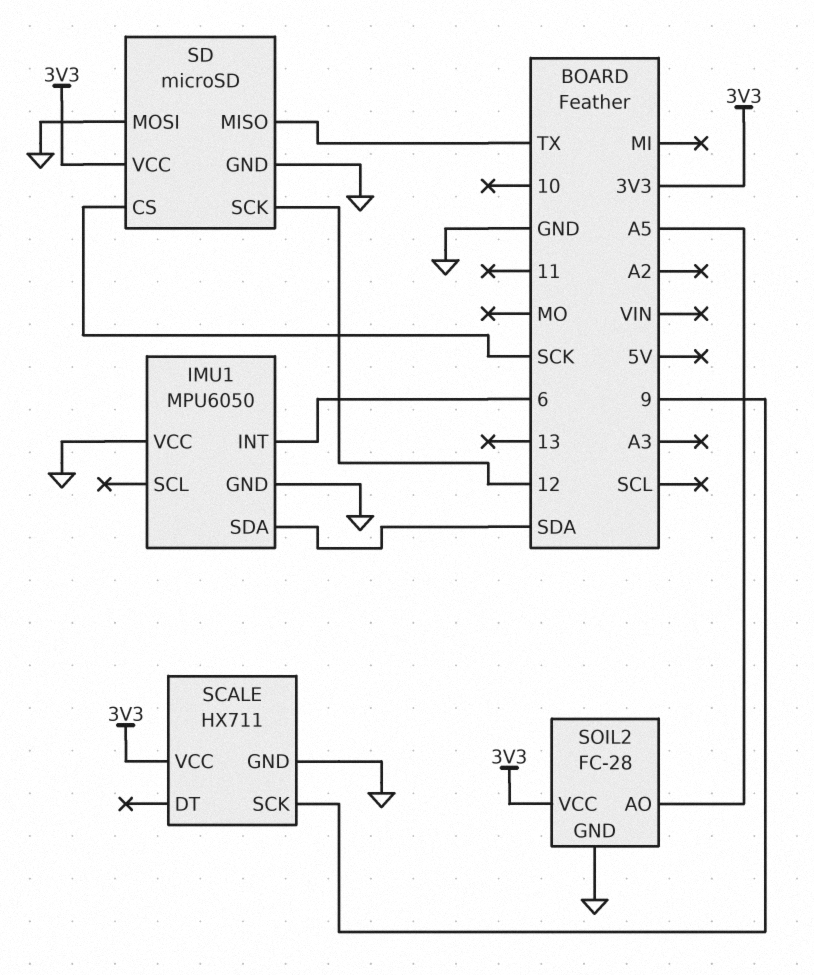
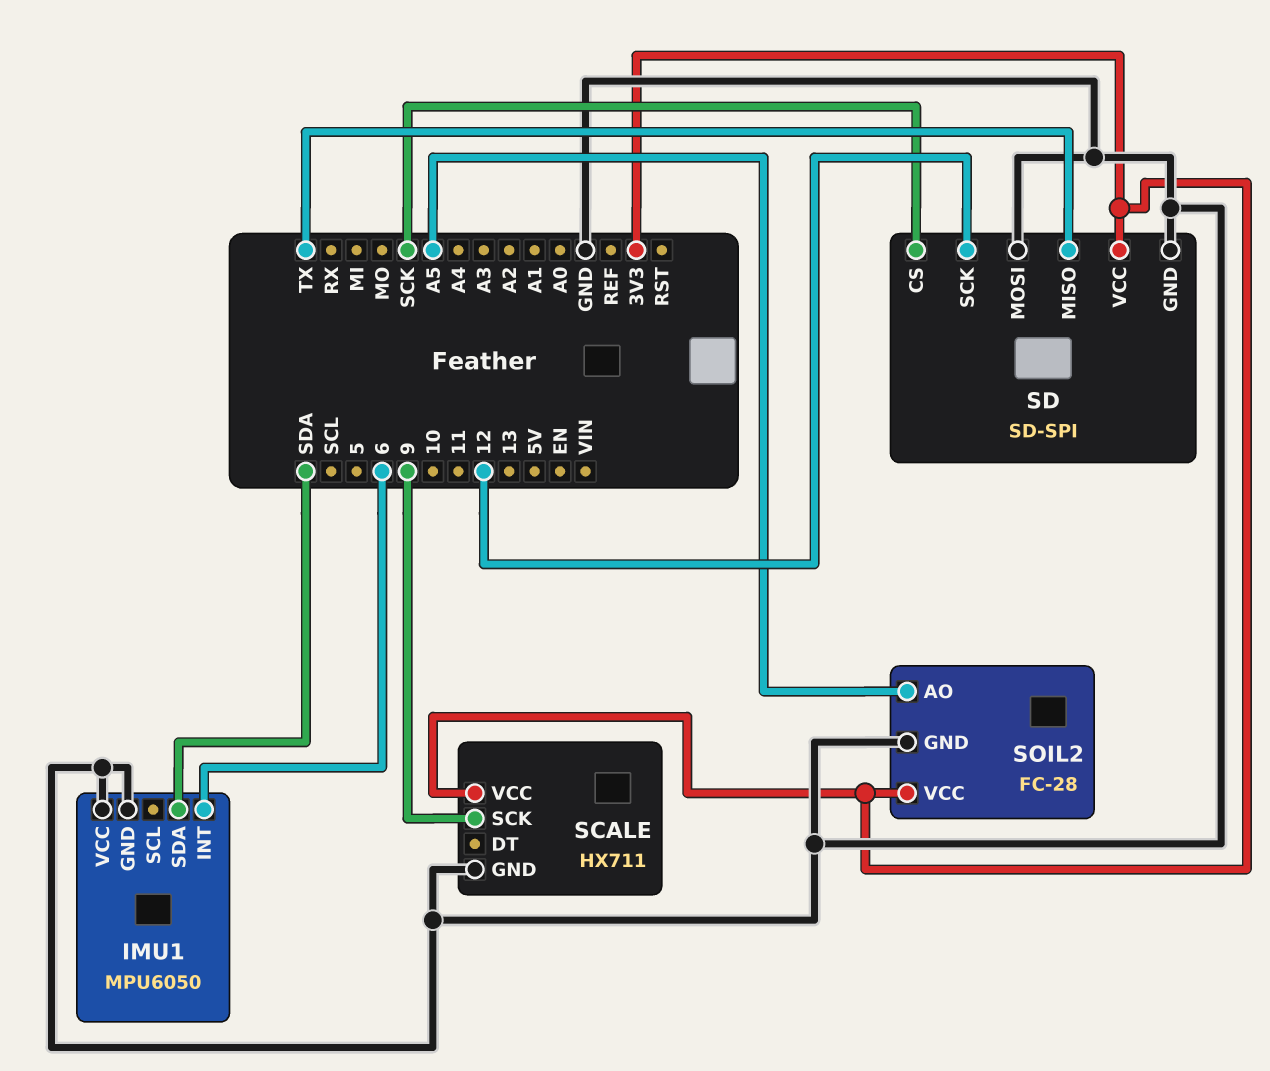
SD: microSD -> SD-SPI

